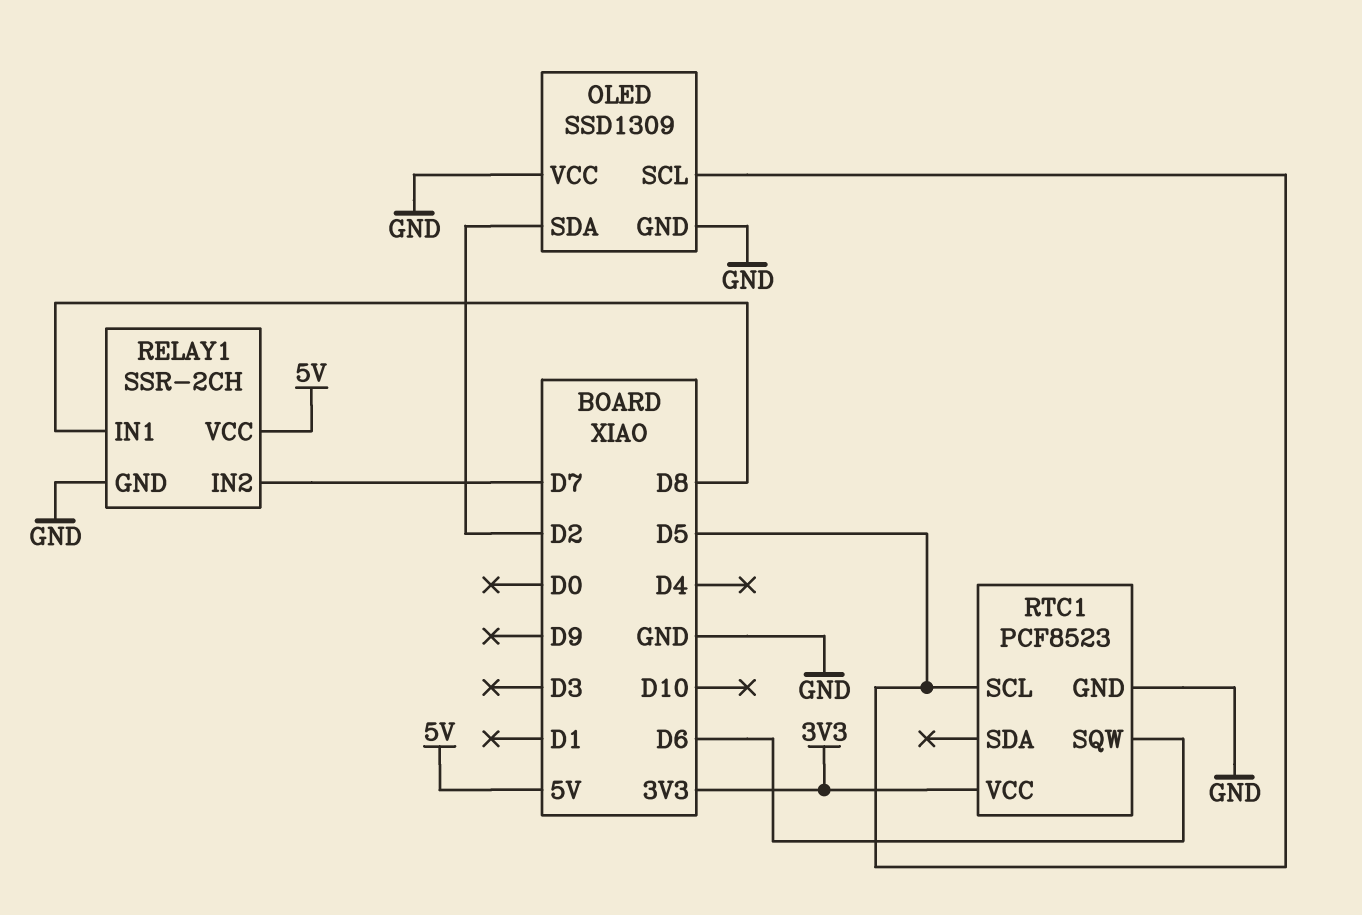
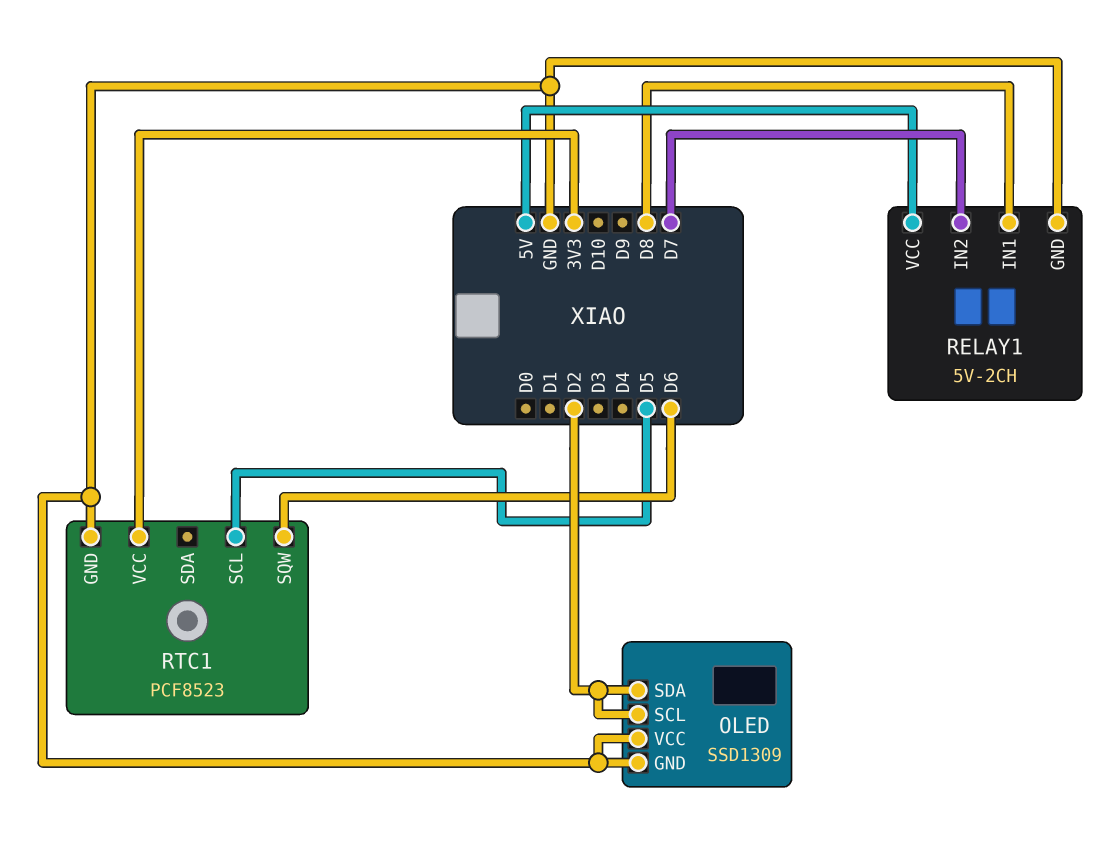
OLED pin SCL: D5 -> D2
RELAY1: SSR-2CH -> 5V-2CH

